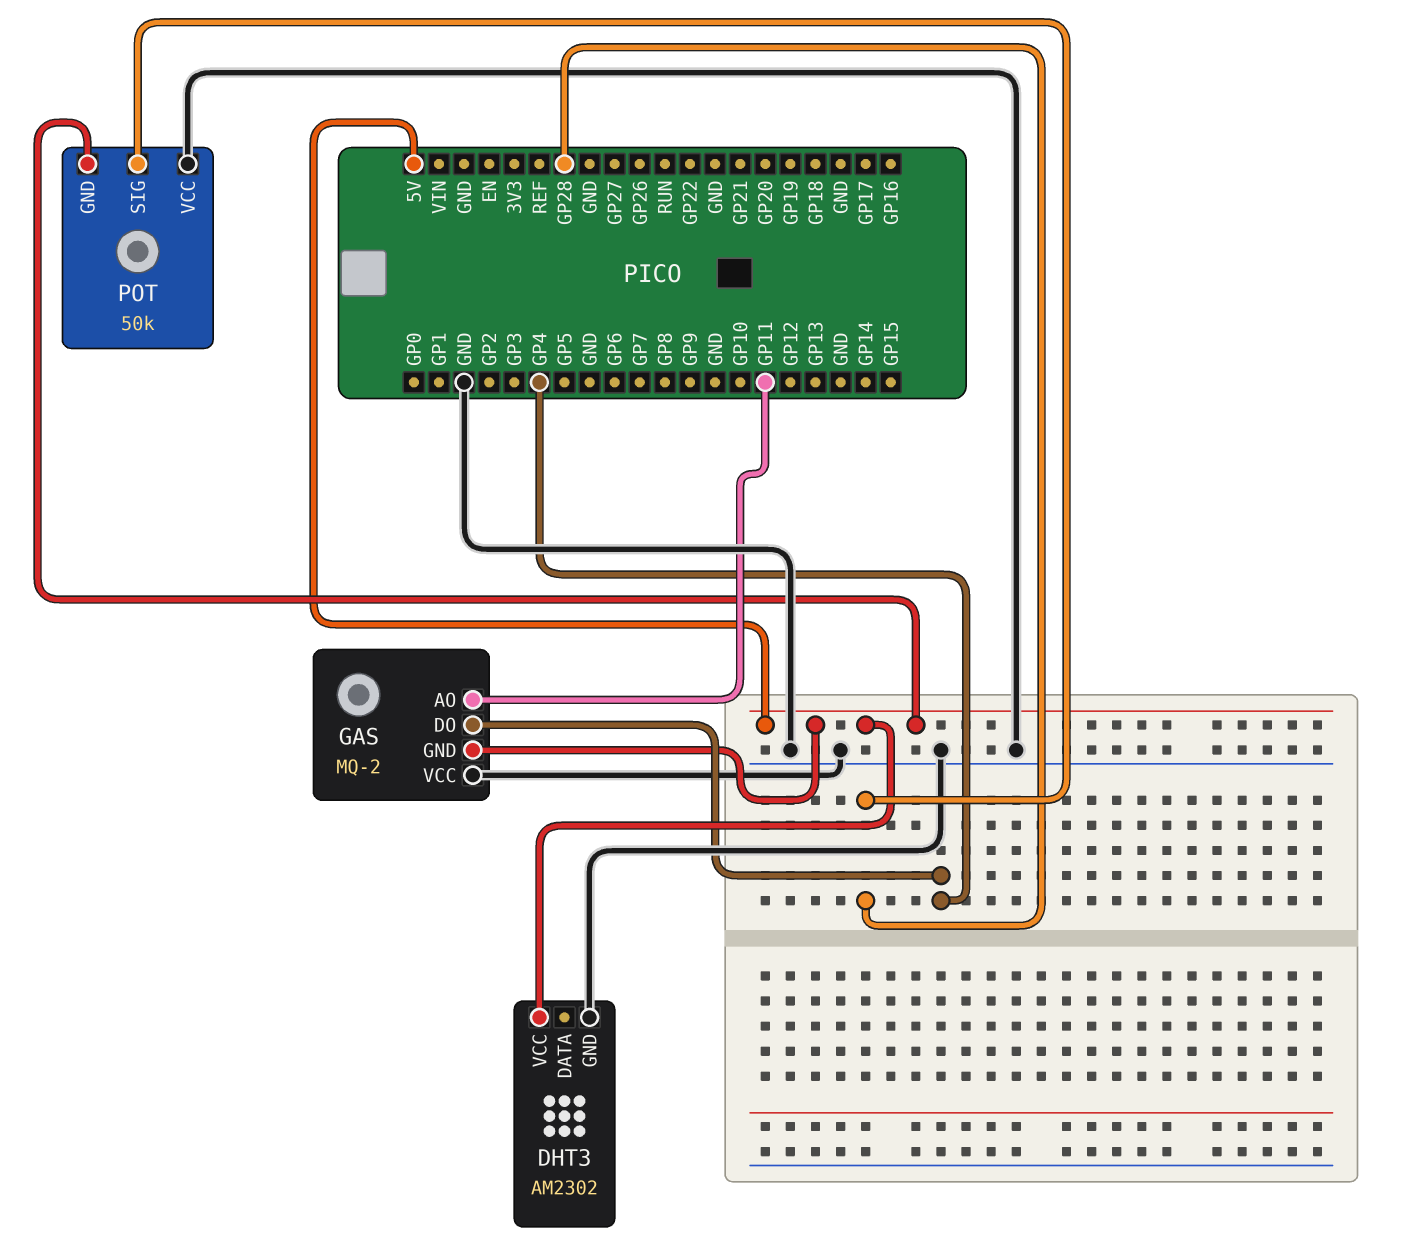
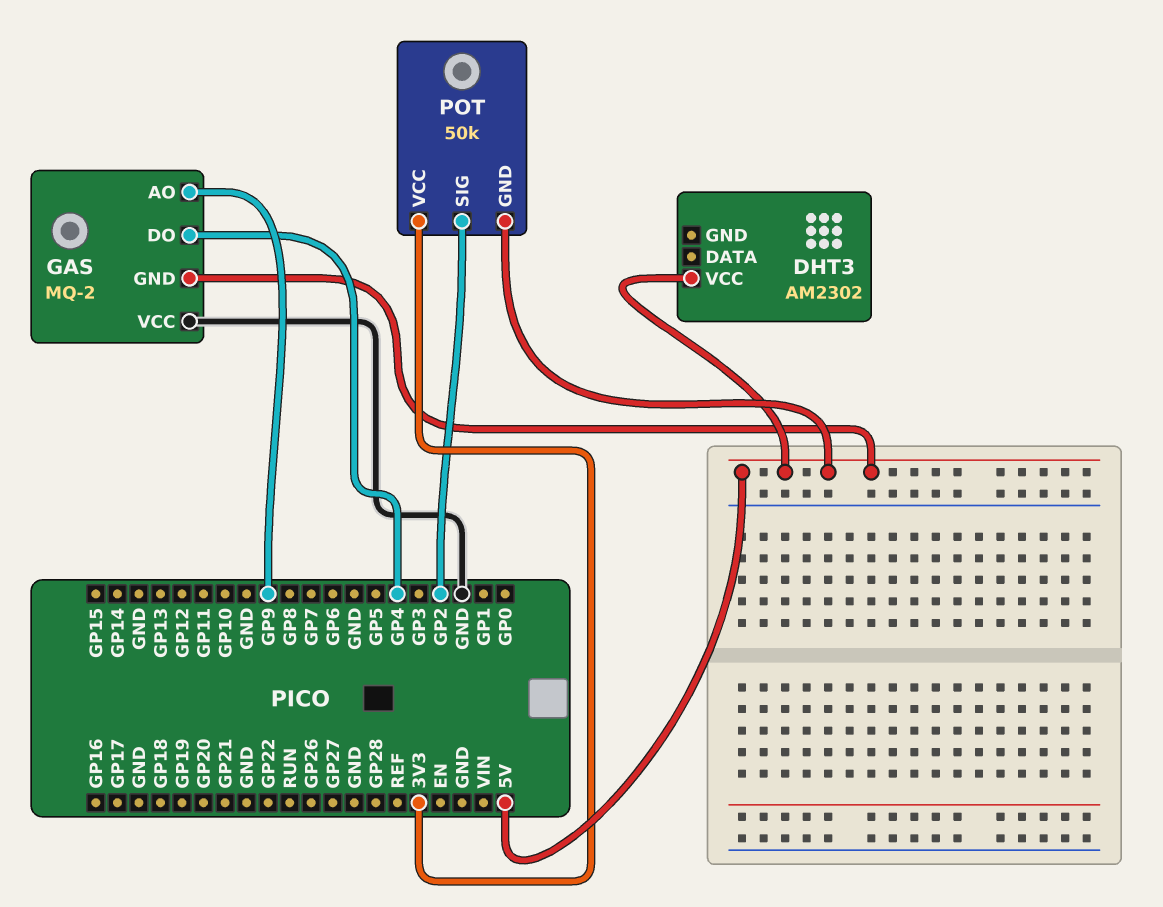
DHT3 pin GND: GND -> none
GAS pin AO: GP11 -> GP9
POT pin SIG: GP28 -> GP2
POT pin VCC: GND -> 3V3

